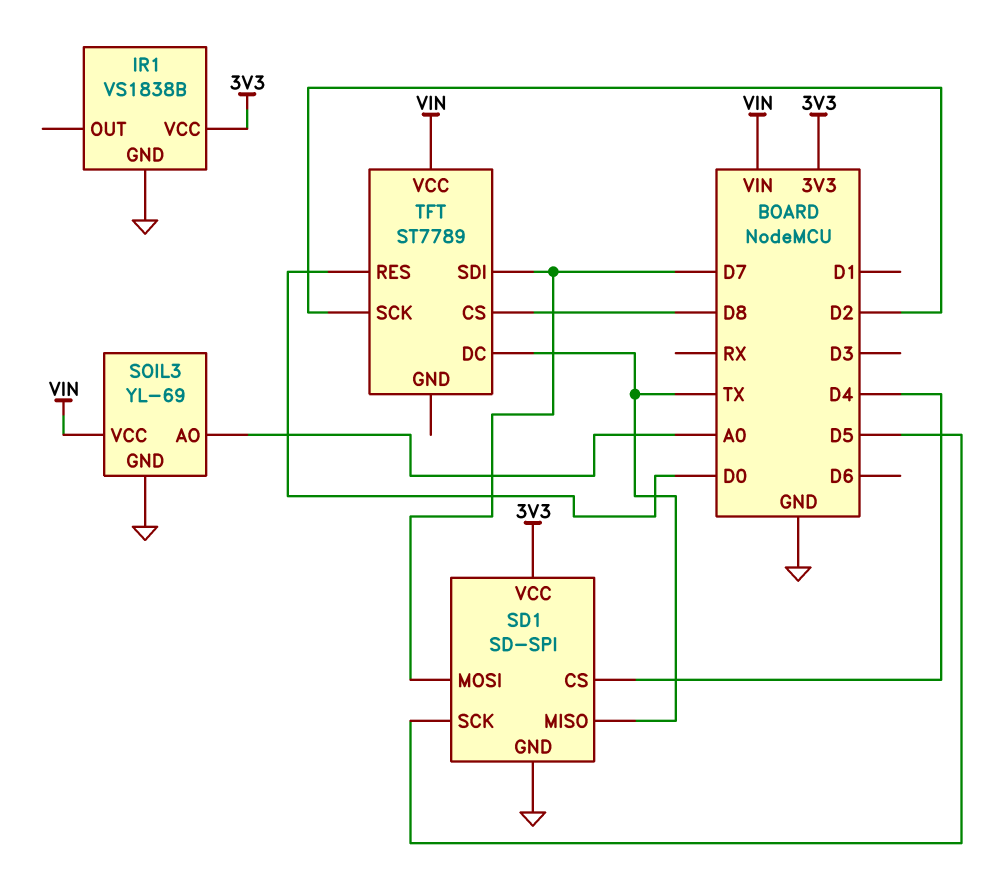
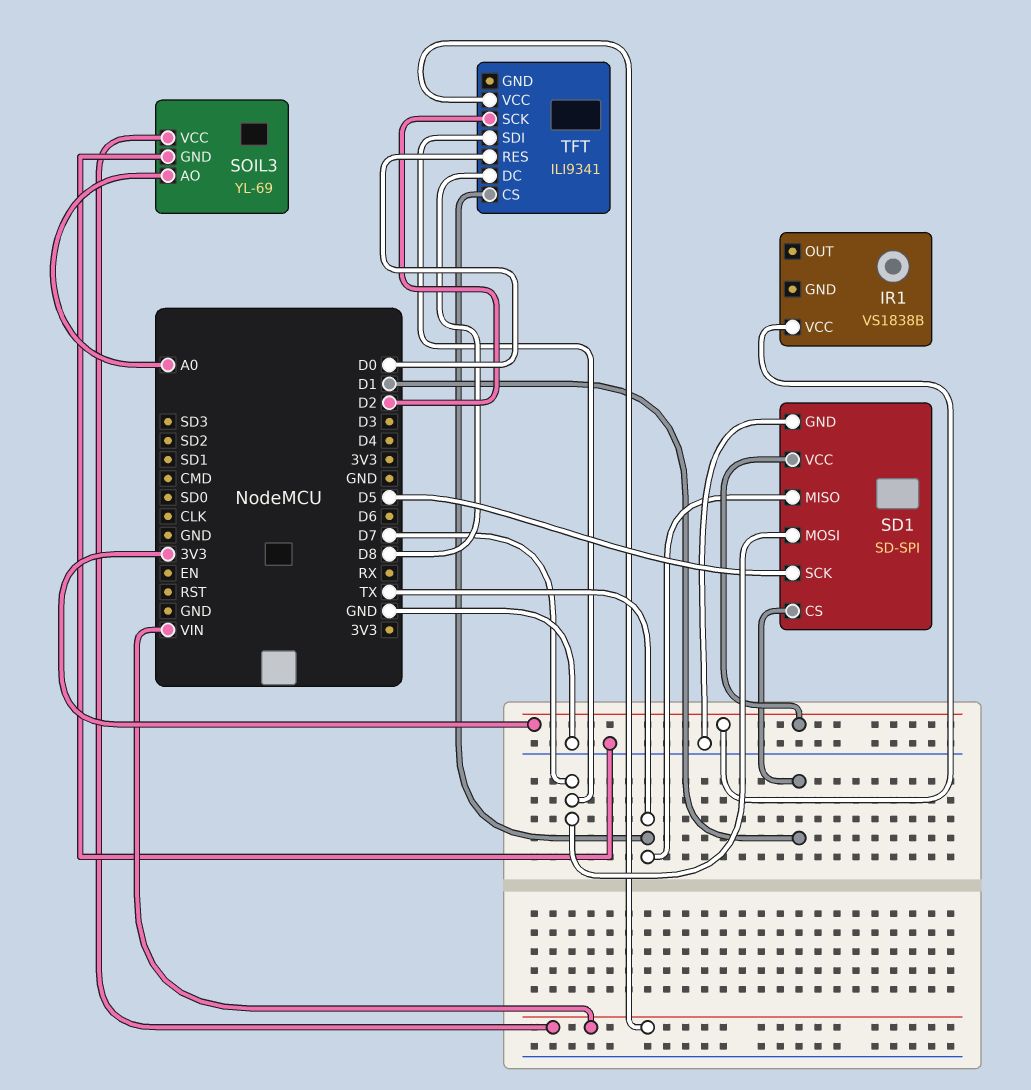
IR1 pin GND: GND -> none
SD1 pin CS: D4 -> D1
TFT: ST7789 -> ILI9341
TFT pin CS: D8 -> TX
TFT pin DC: TX -> D8

